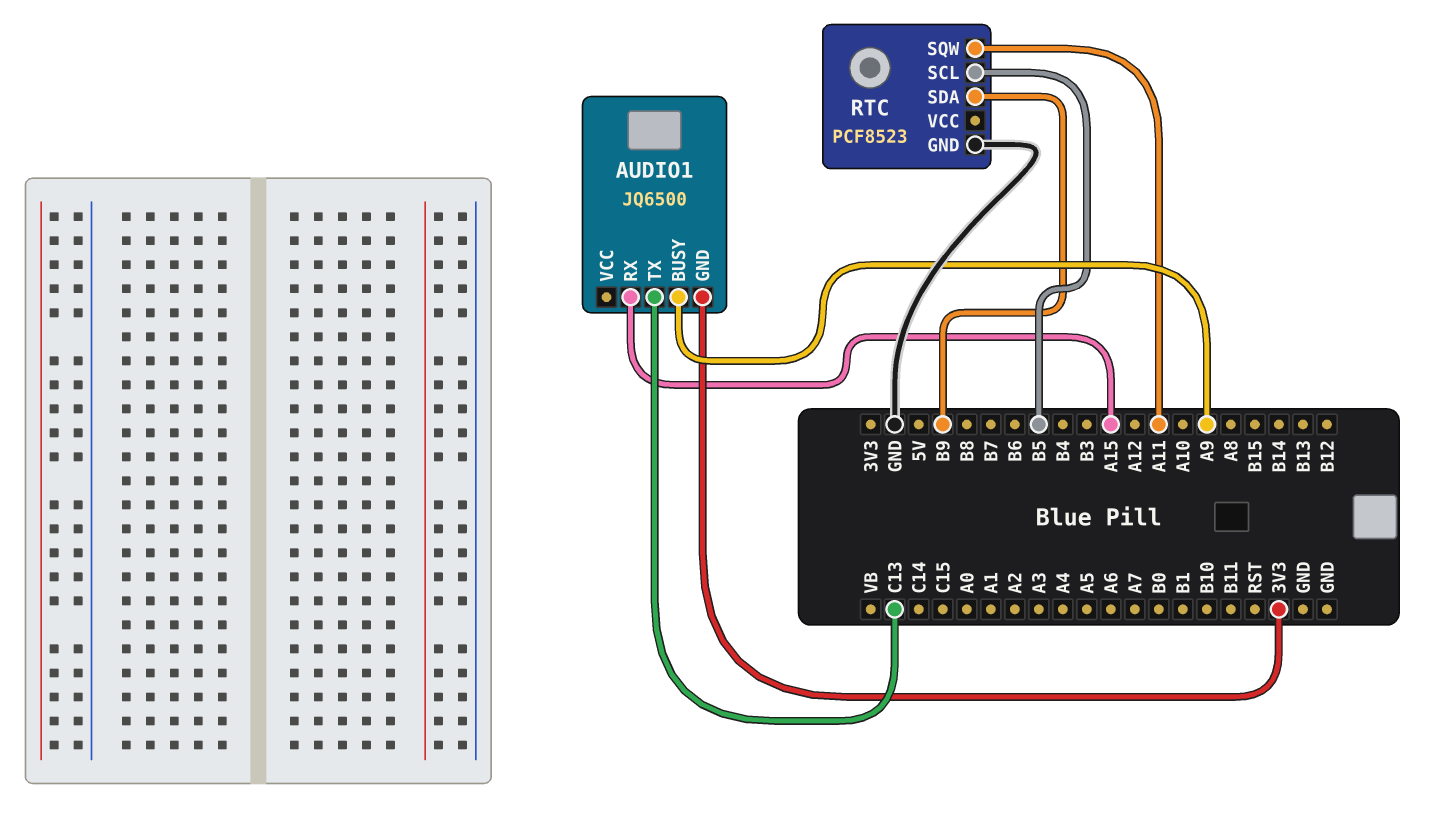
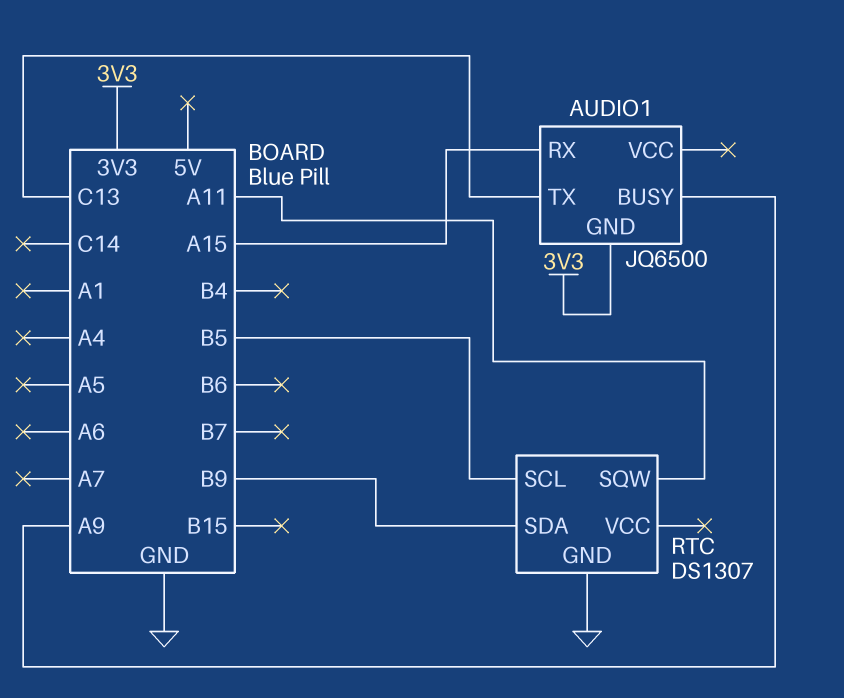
RTC: PCF8523 -> DS1307

